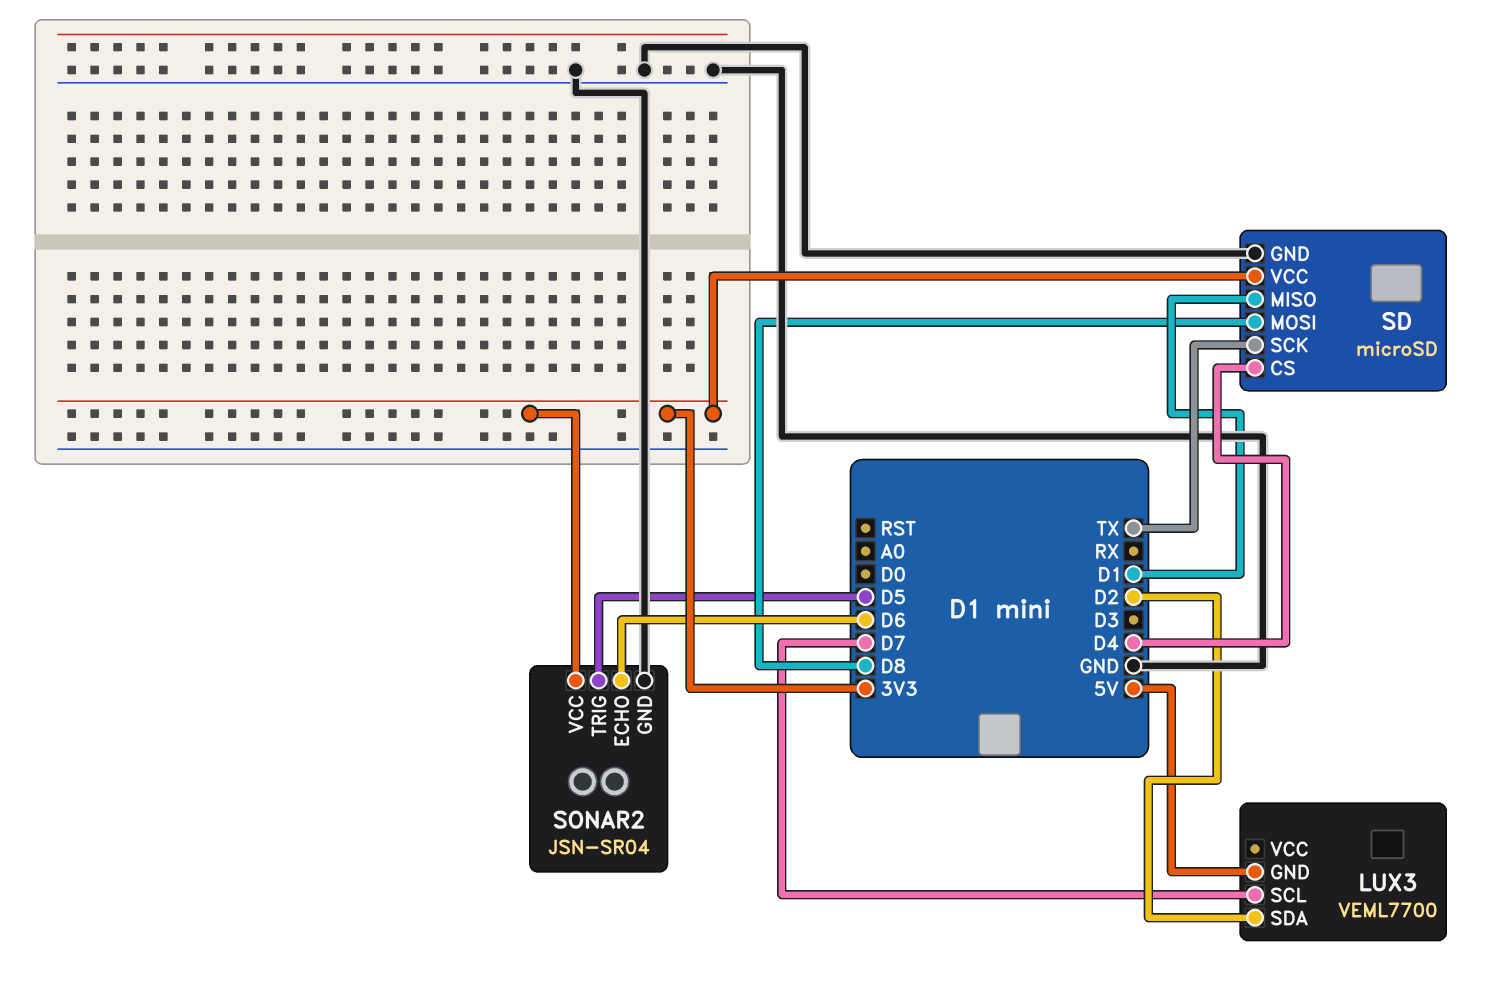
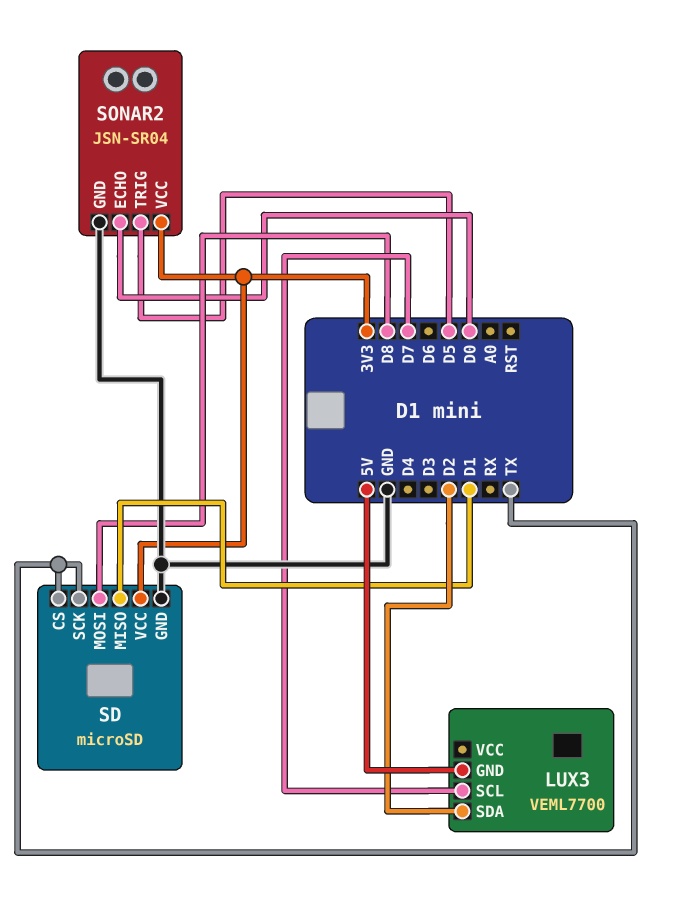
SD pin CS: D4 -> TX
SONAR2 pin ECHO: D6 -> D0

